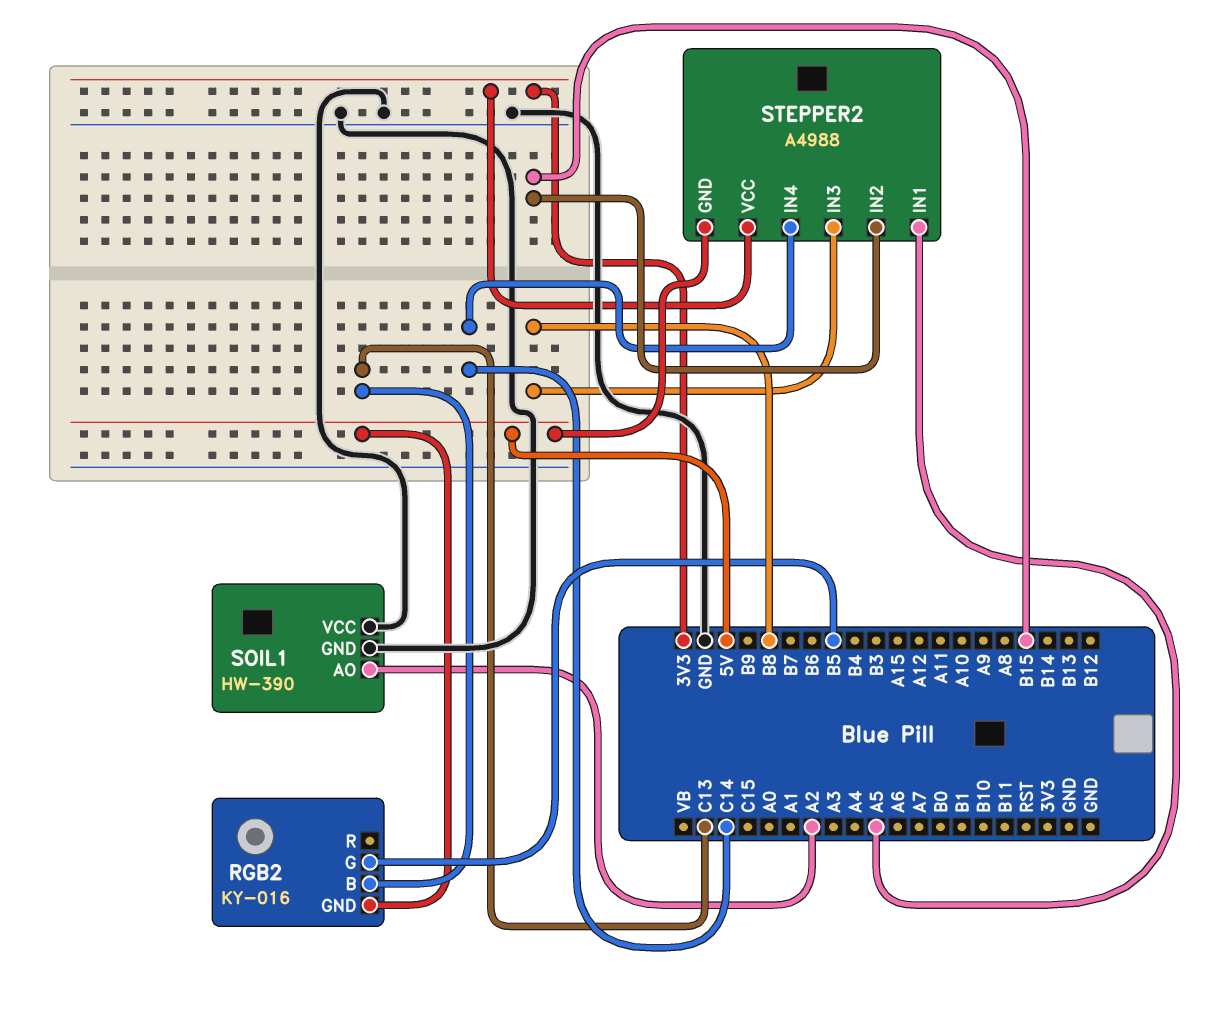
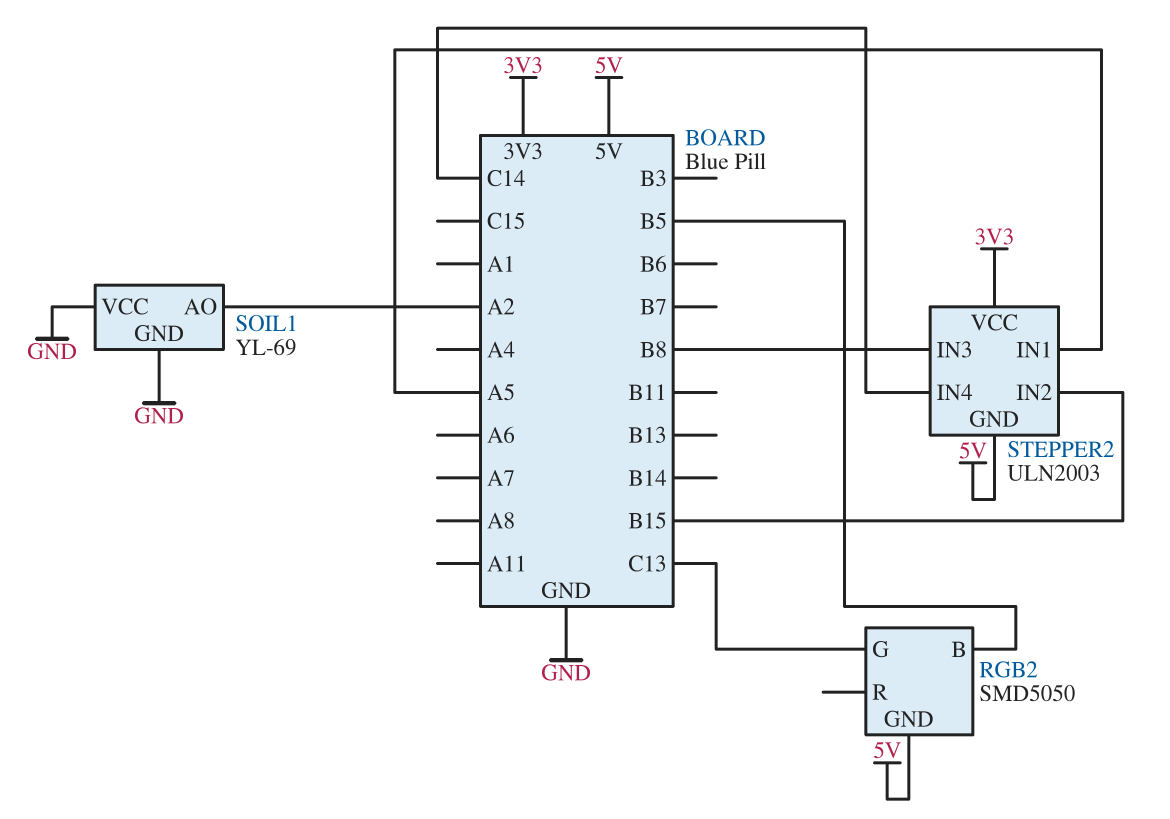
RGB2: KY-016 -> SMD5050
RGB2 pin B: C13 -> B5
RGB2 pin G: B5 -> C13
SOIL1: HW-390 -> YL-69
STEPPER2: A4988 -> ULN2003

